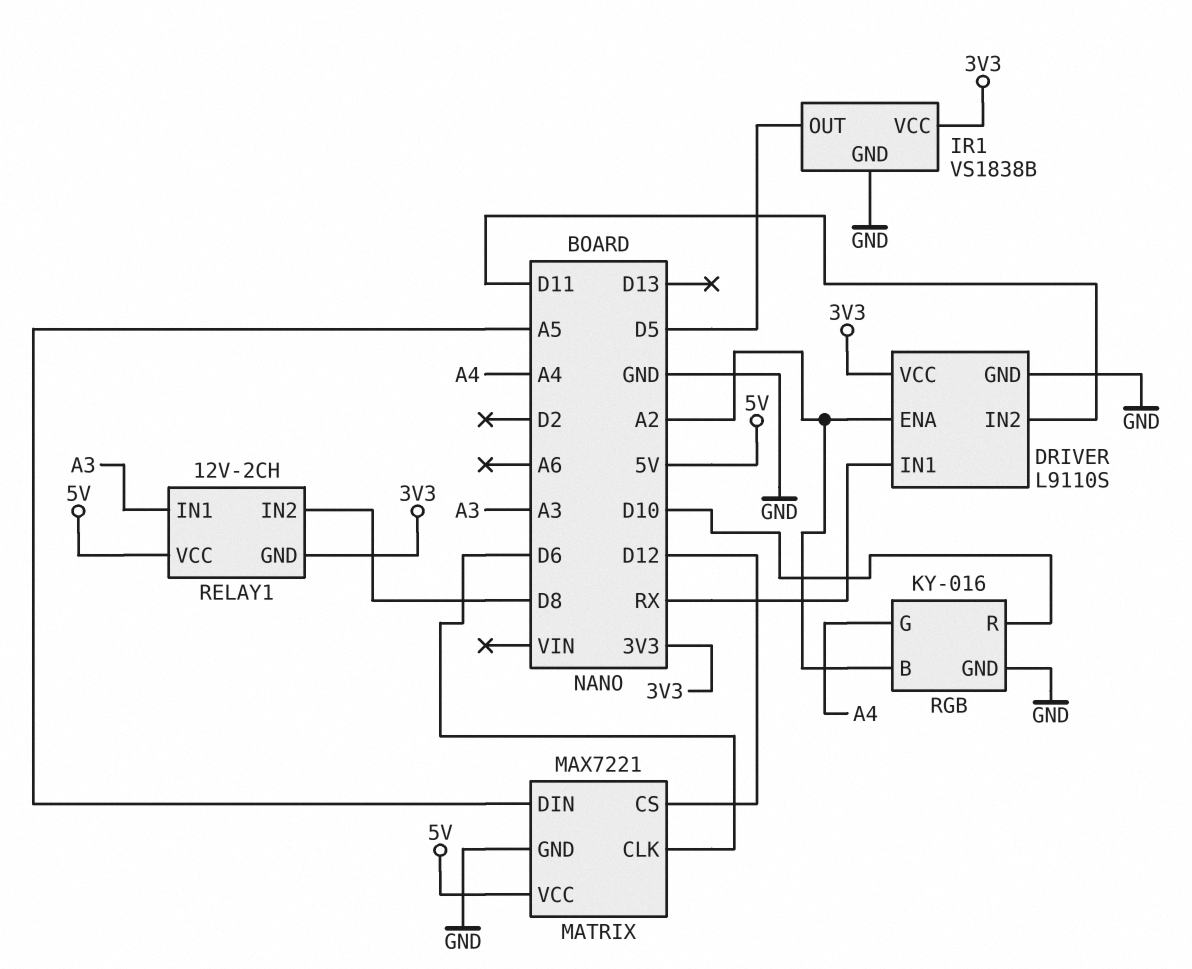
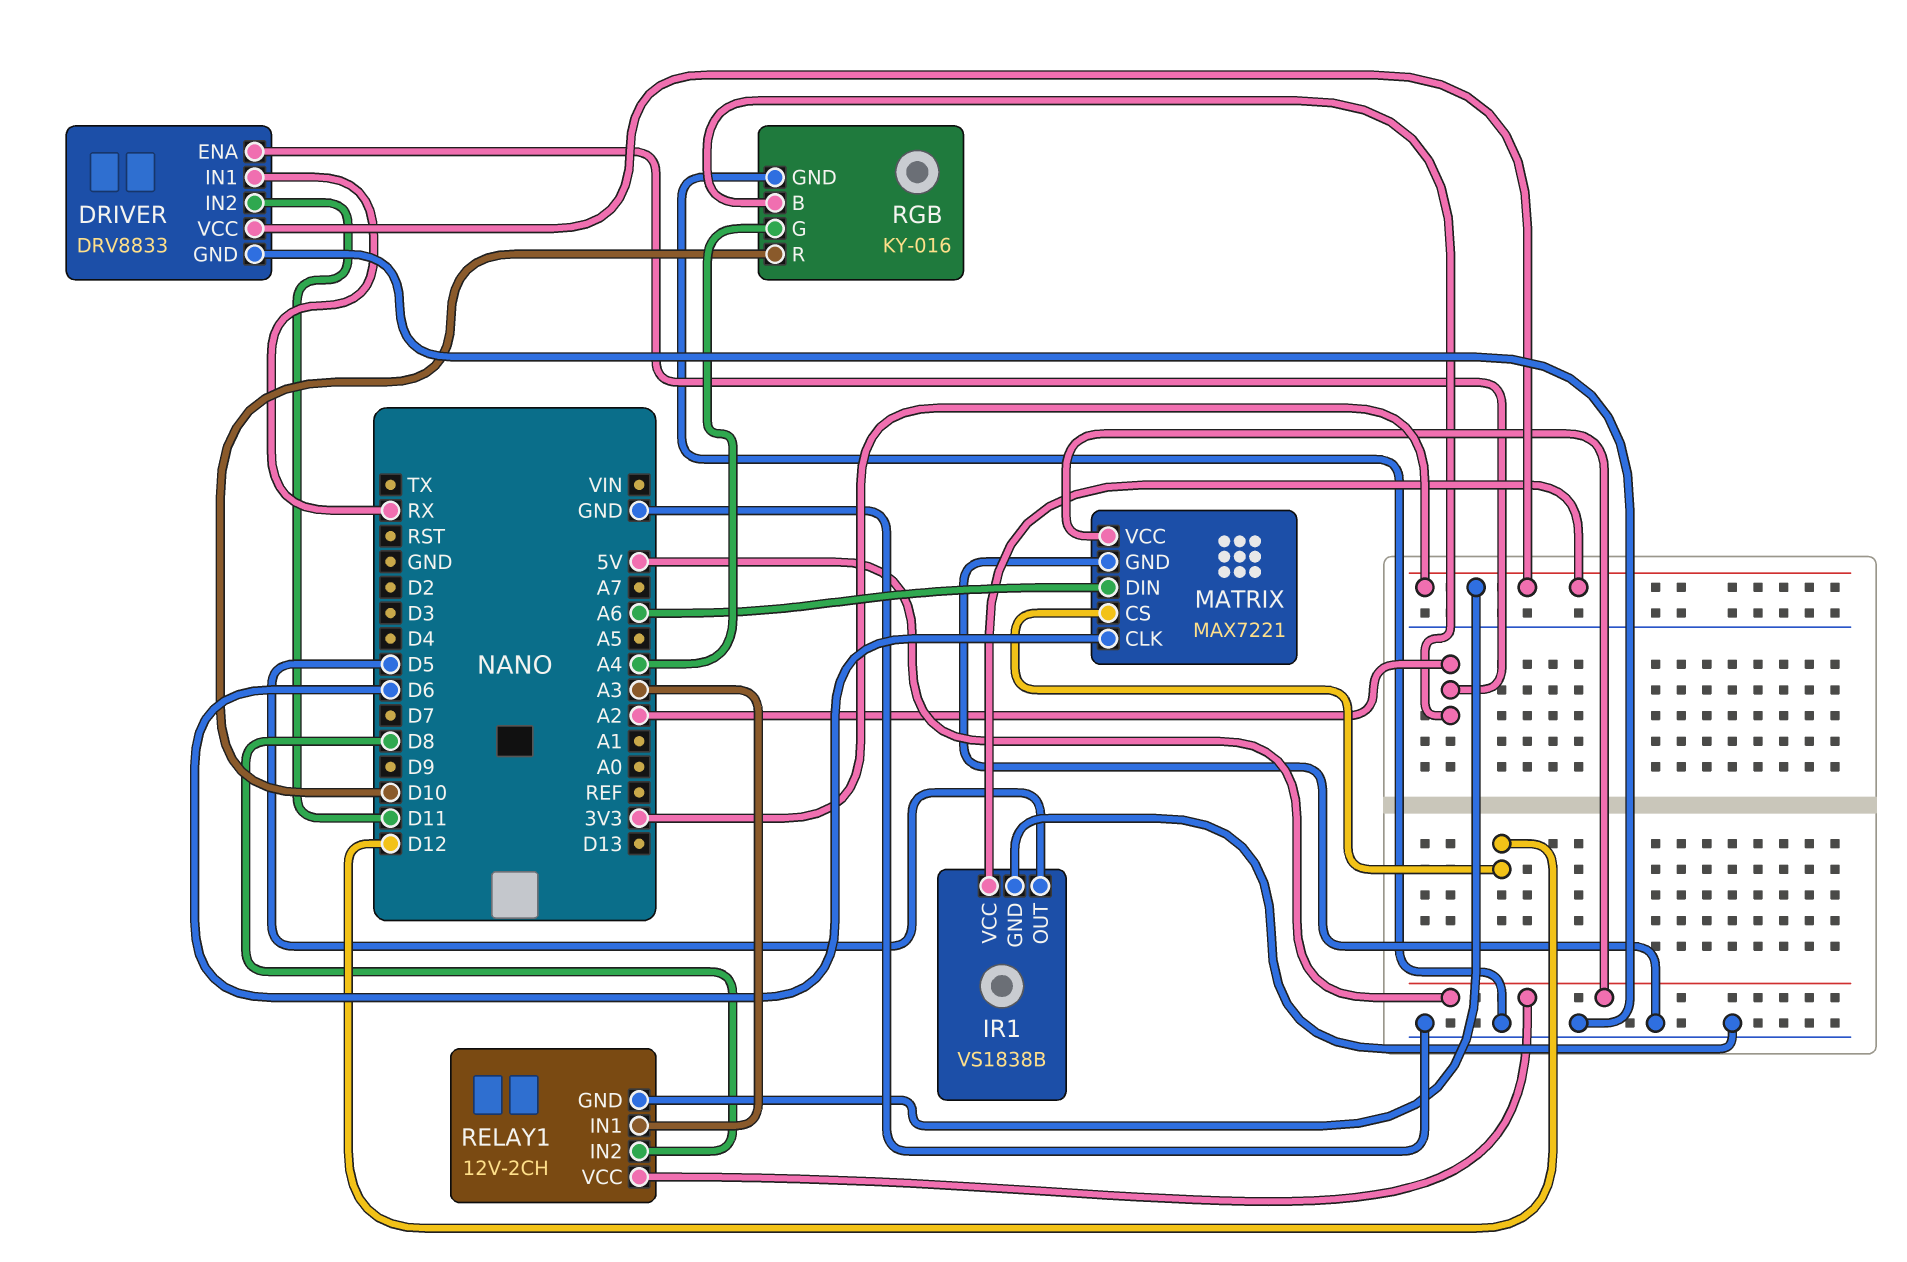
DRIVER: L9110S -> DRV8833
MATRIX pin DIN: A5 -> A6

